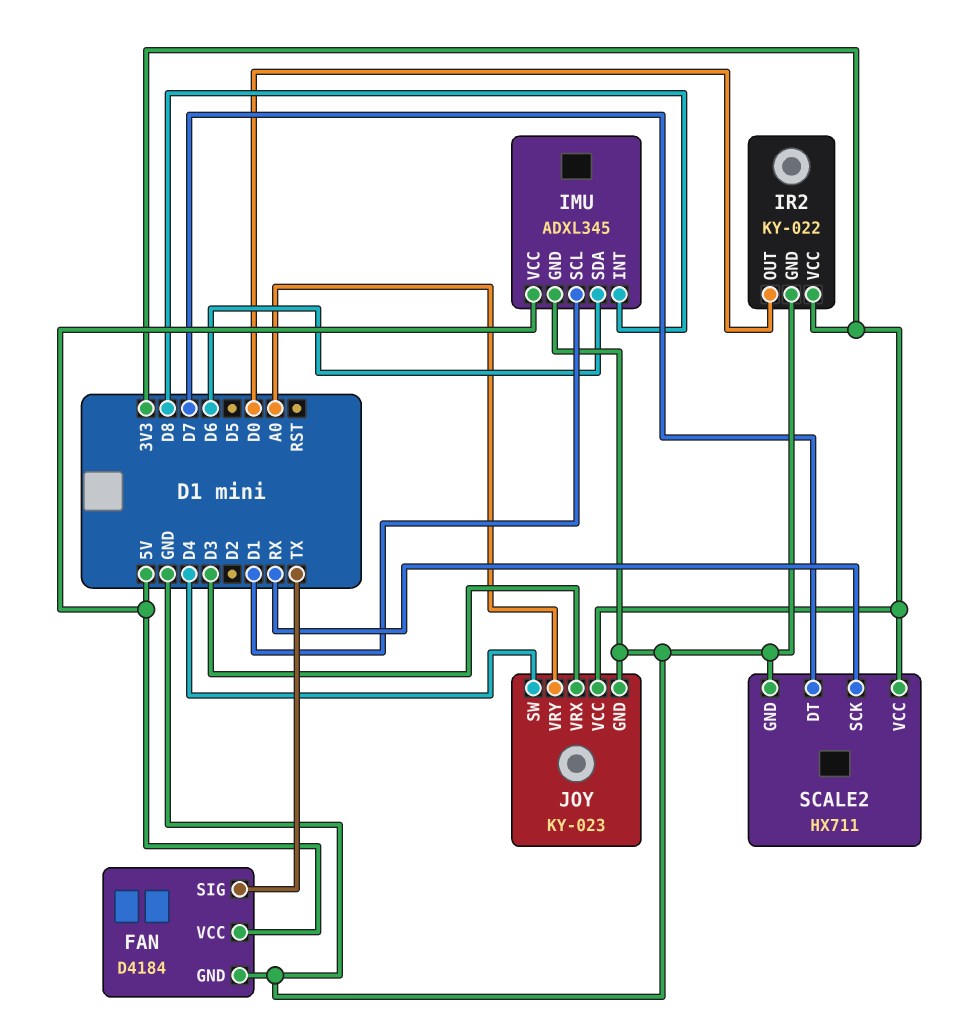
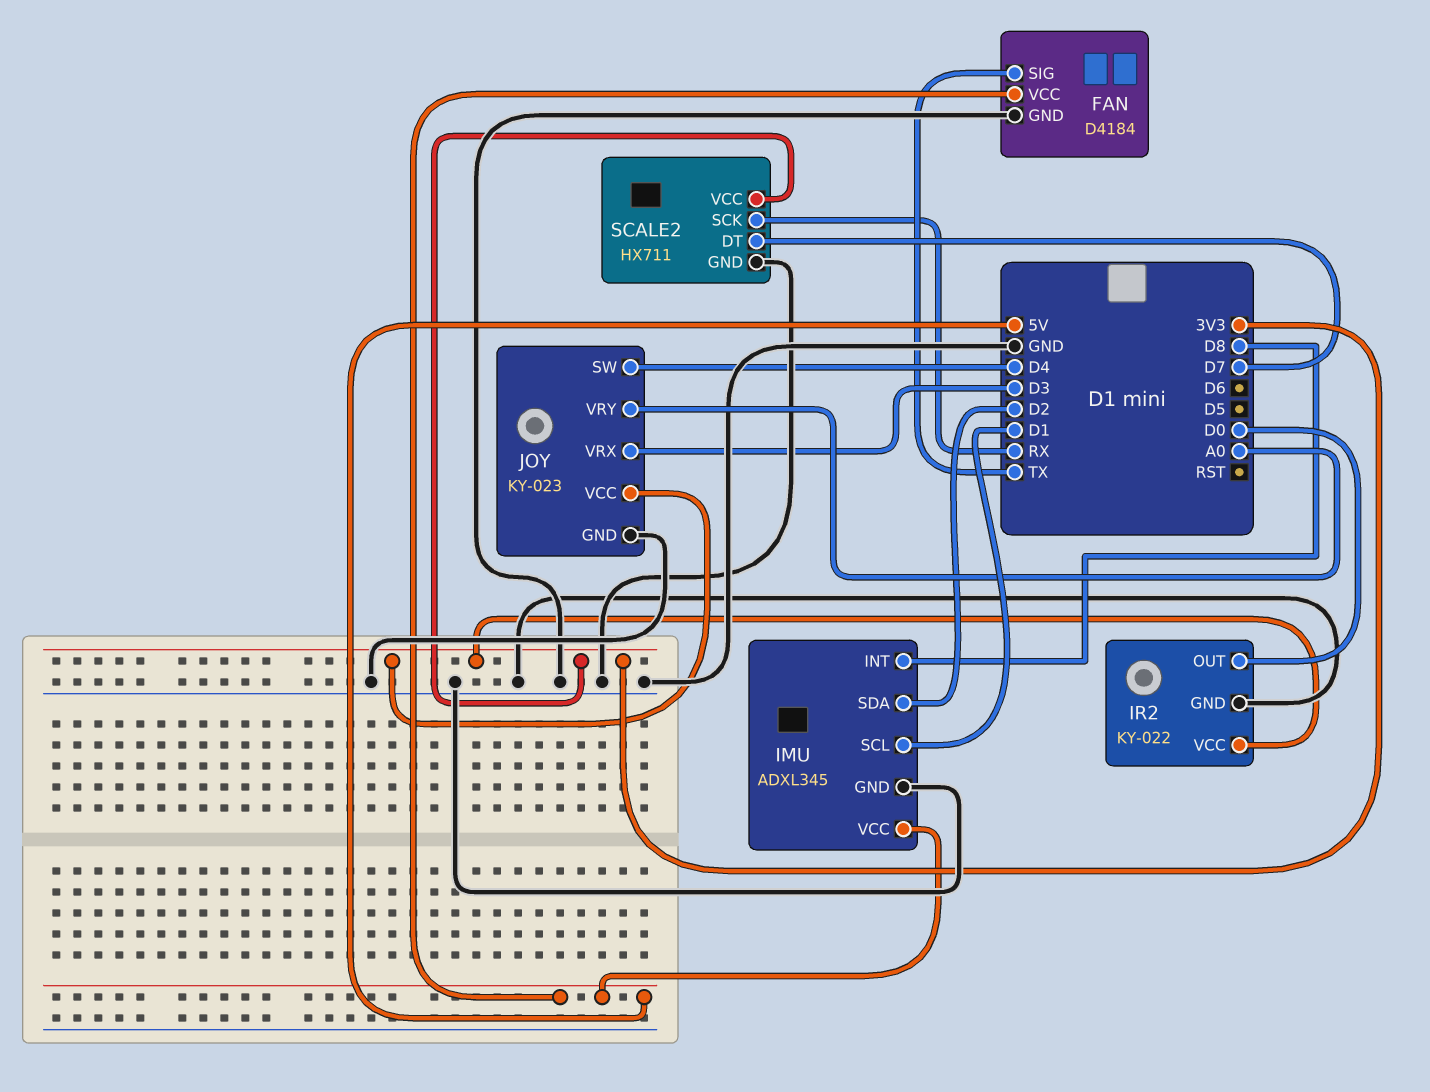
IMU pin SDA: D6 -> D2

